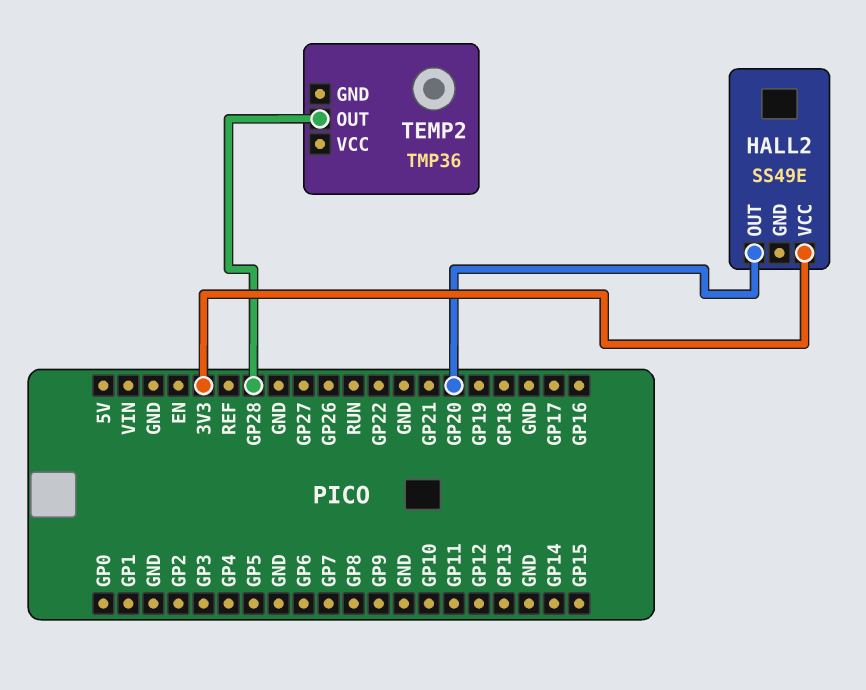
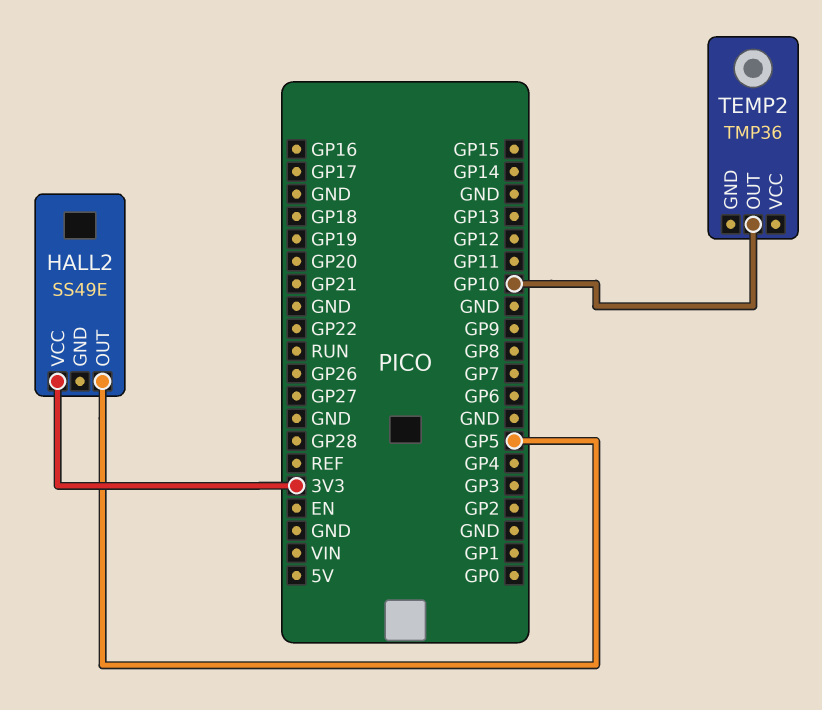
HALL2 pin OUT: GP20 -> GP5
TEMP2 pin OUT: GP28 -> GP10

